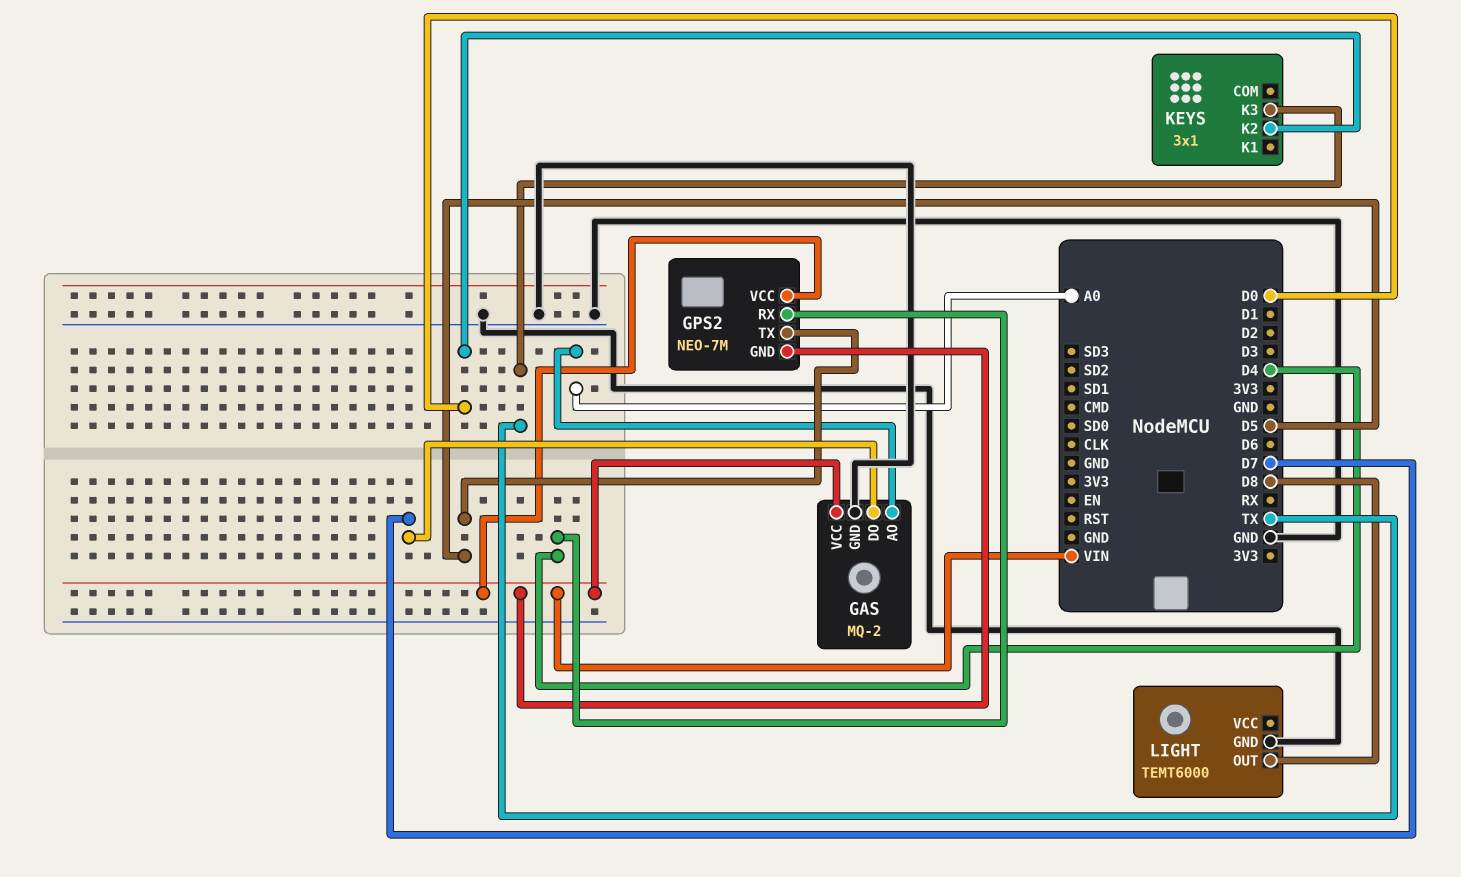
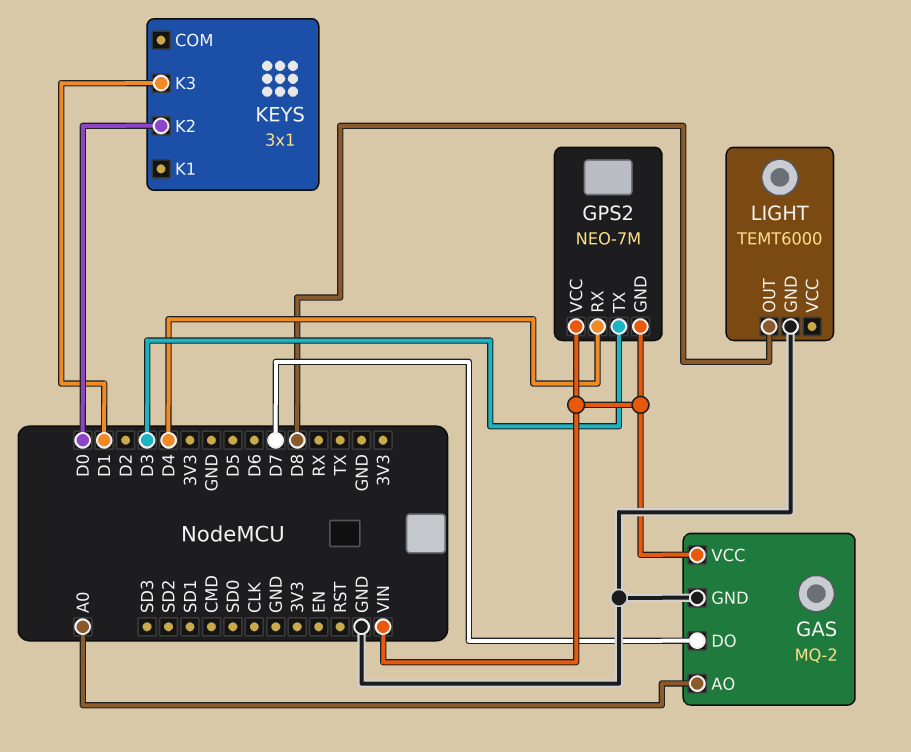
GPS2 pin TX: D5 -> D3
KEYS pin K3: TX -> D1

